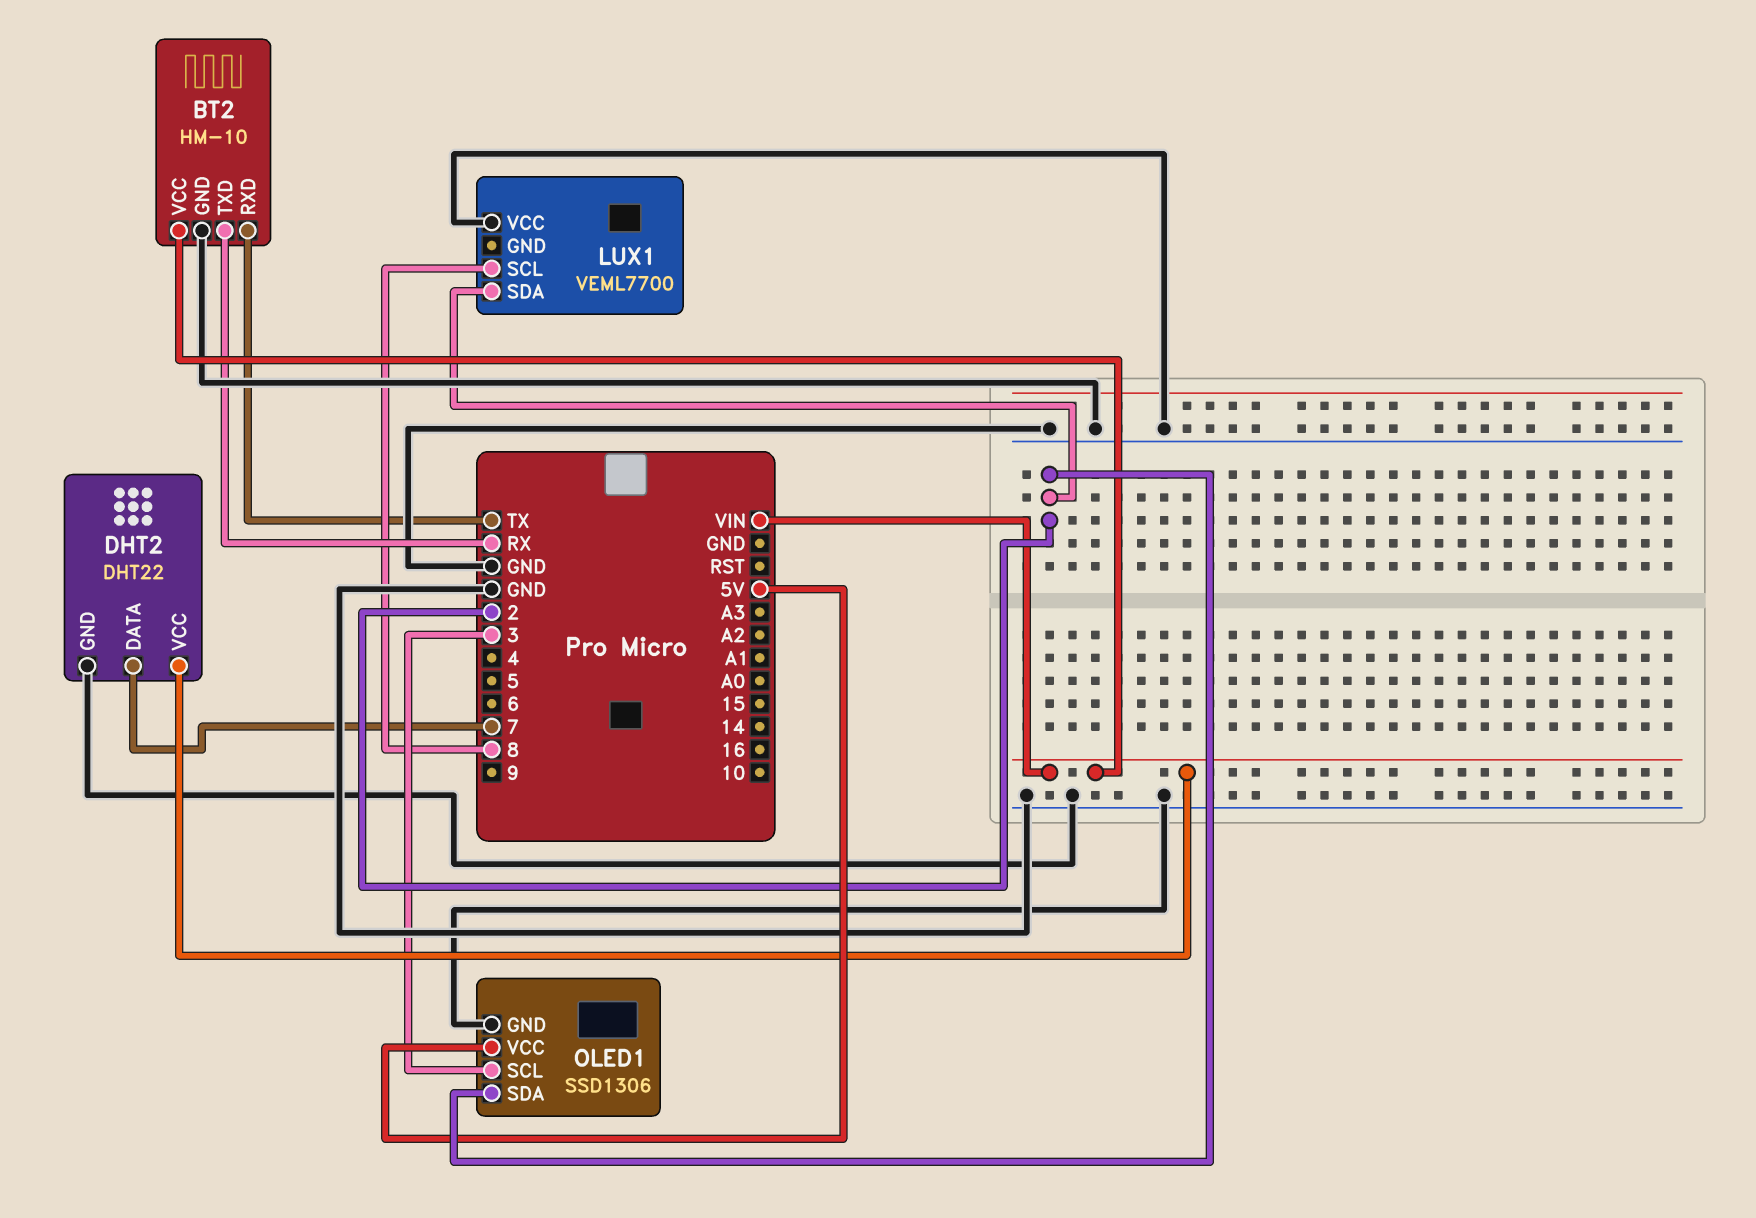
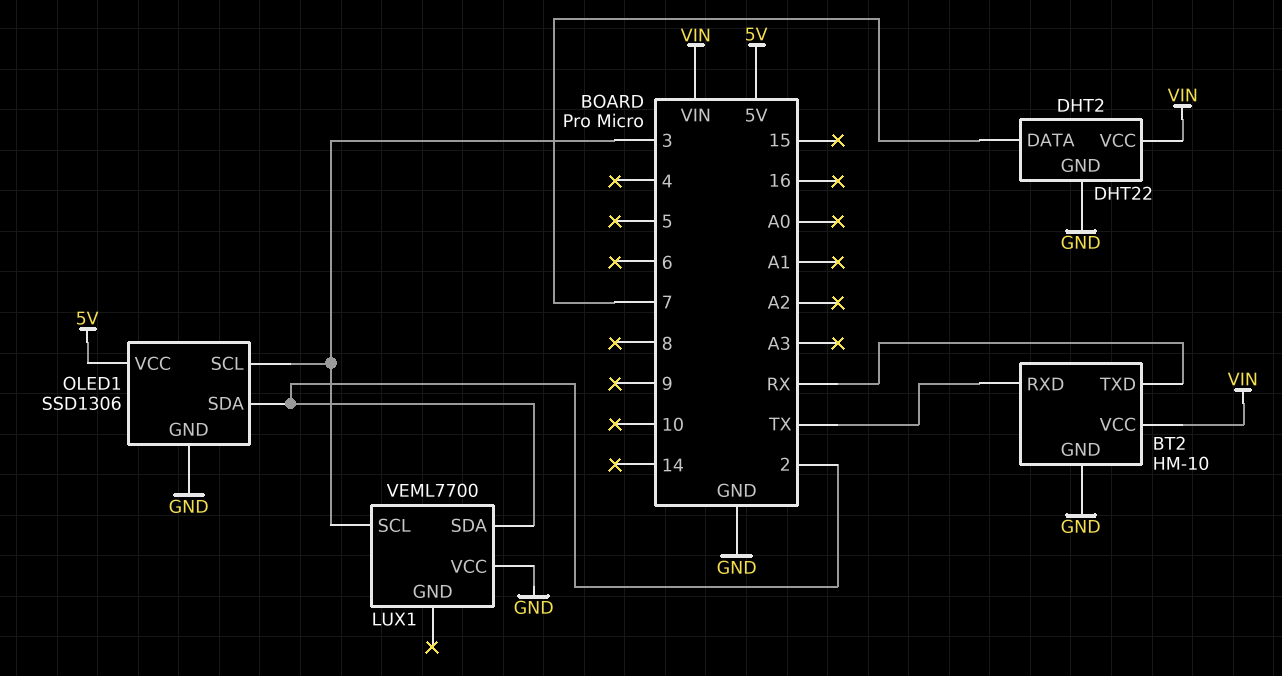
LUX1 pin SCL: 8 -> 3

